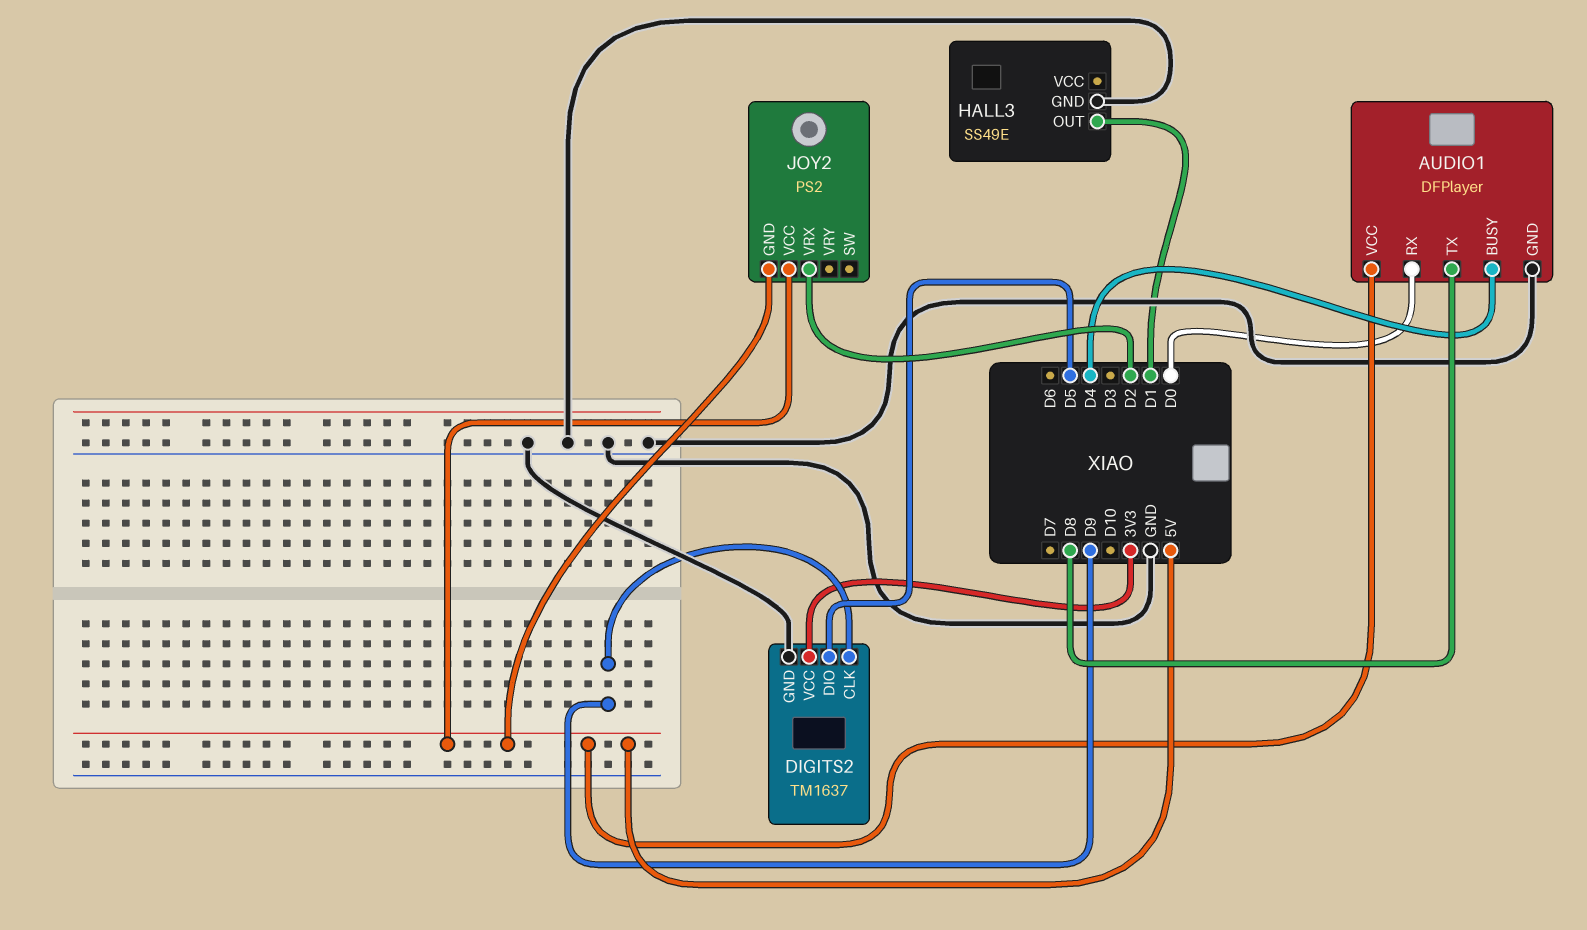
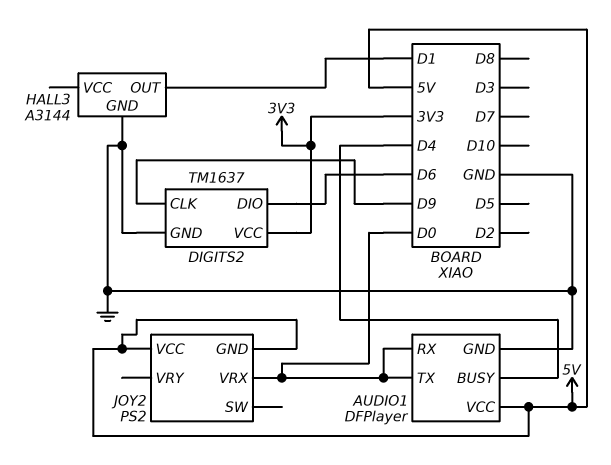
AUDIO1 pin TX: D8 -> D0
DIGITS2 pin DIO: D5 -> D6
HALL3: SS49E -> A3144
JOY2 pin VRX: D2 -> D0

